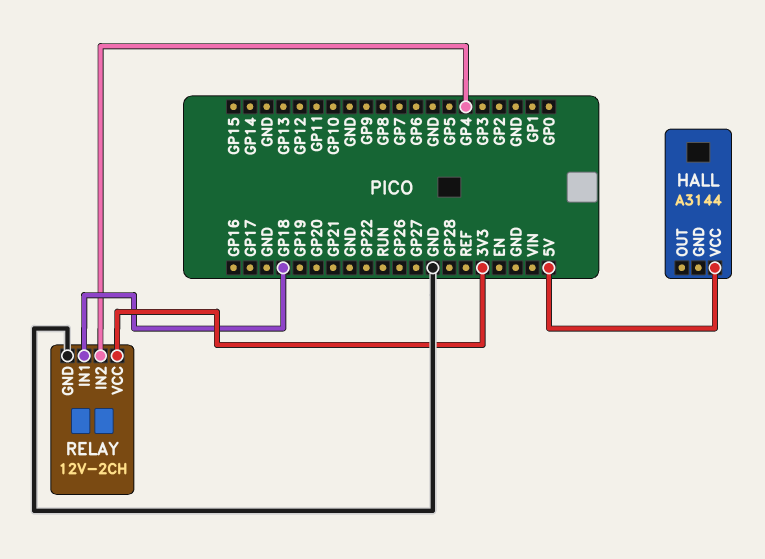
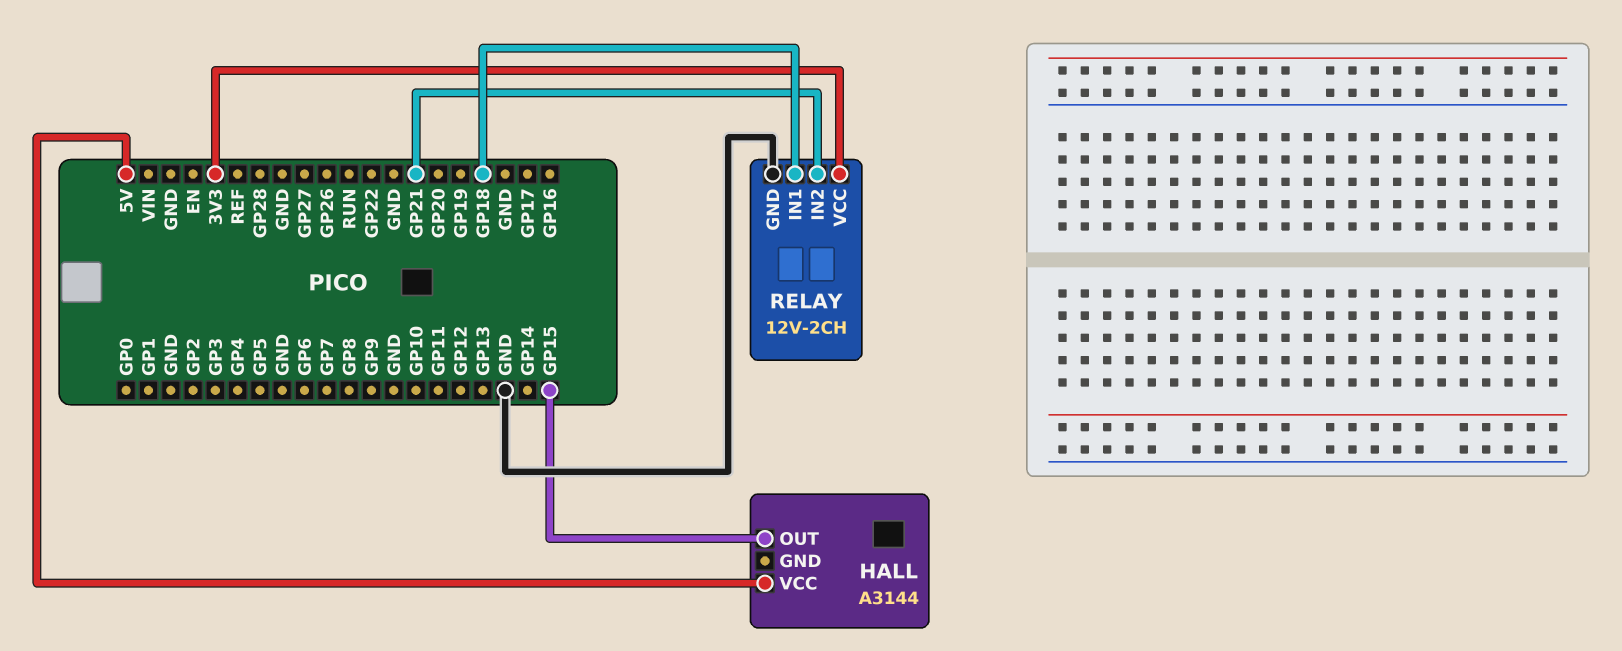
HALL pin OUT: none -> GP15
RELAY pin IN2: GP4 -> GP21

